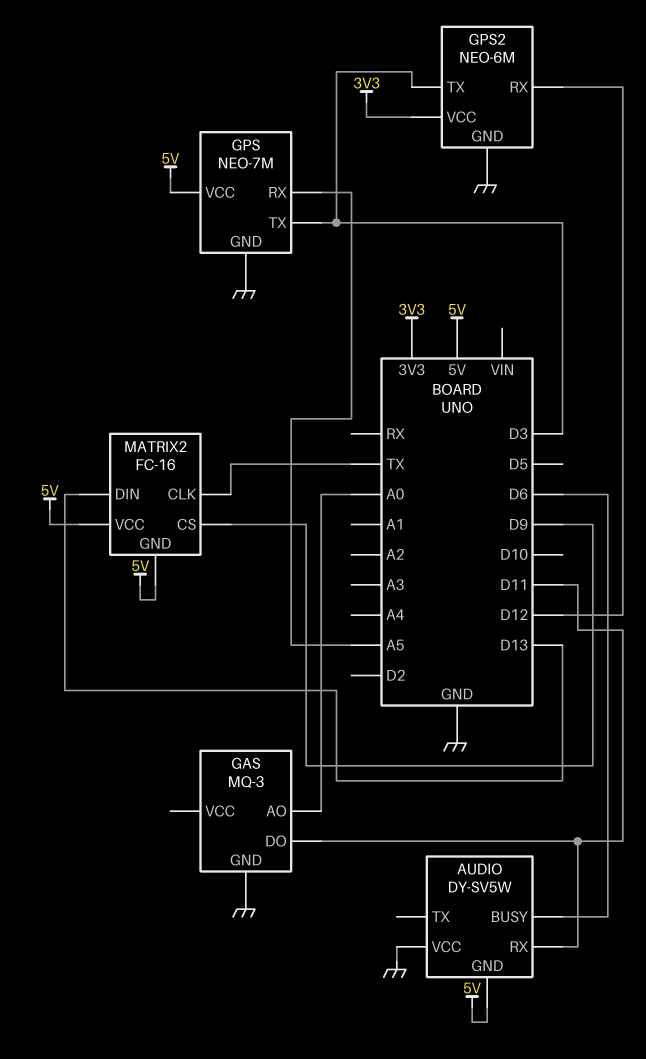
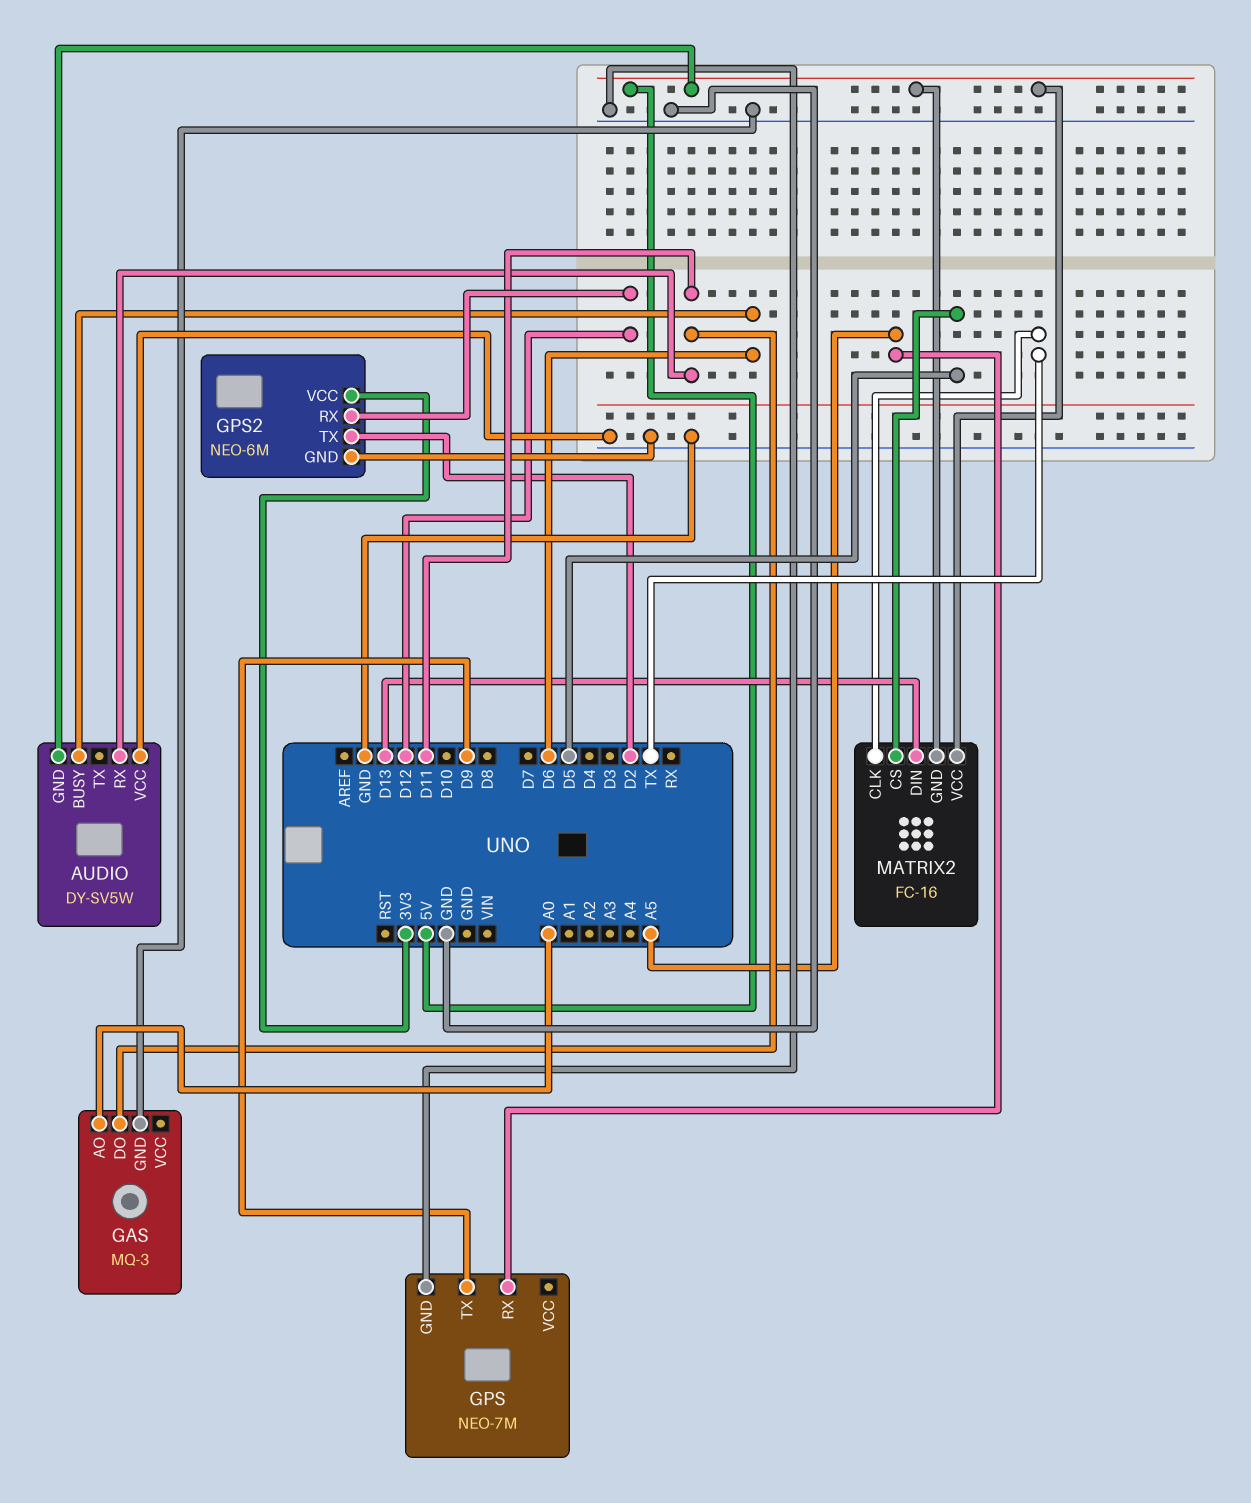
GPS pin TX: D3 -> D9
GPS pin VCC: 5V -> none
GPS2 pin TX: D3 -> D2
MATRIX2 pin CS: D9 -> D5

